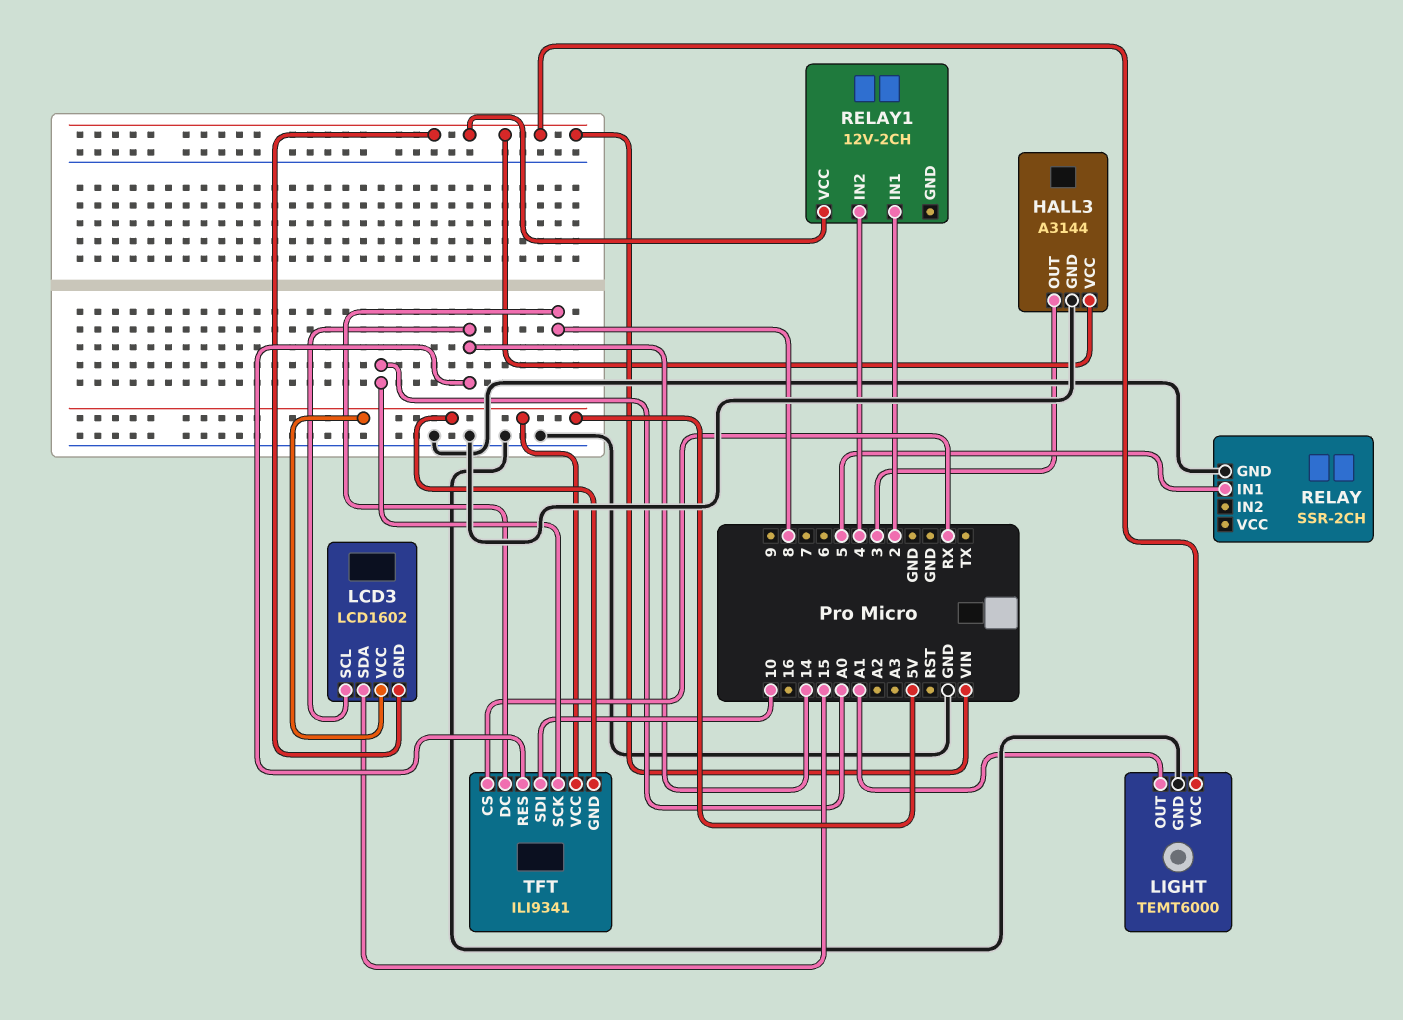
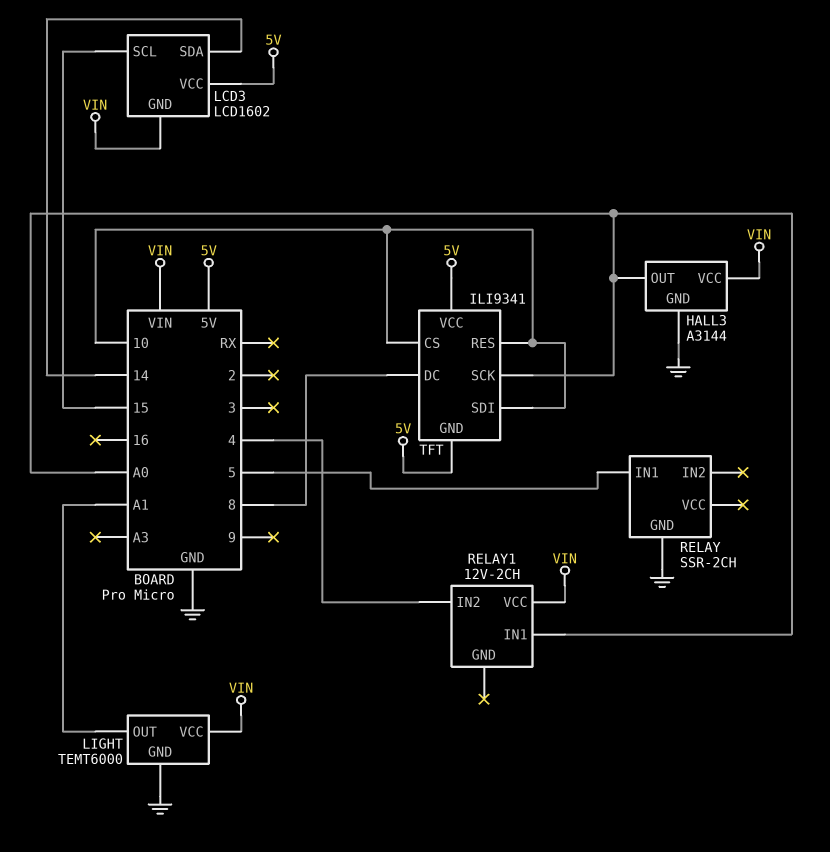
HALL3 pin OUT: 3 -> A0
LCD3 pin SCL: 14 -> 15
LCD3 pin SDA: 15 -> 14
RELAY1 pin IN1: 2 -> A0
TFT pin CS: RX -> 10
TFT pin RES: 14 -> 10

